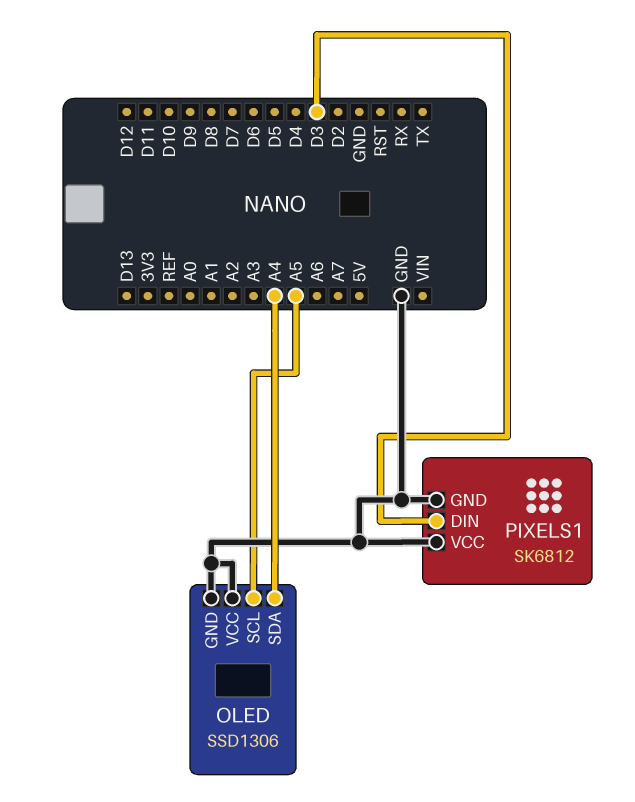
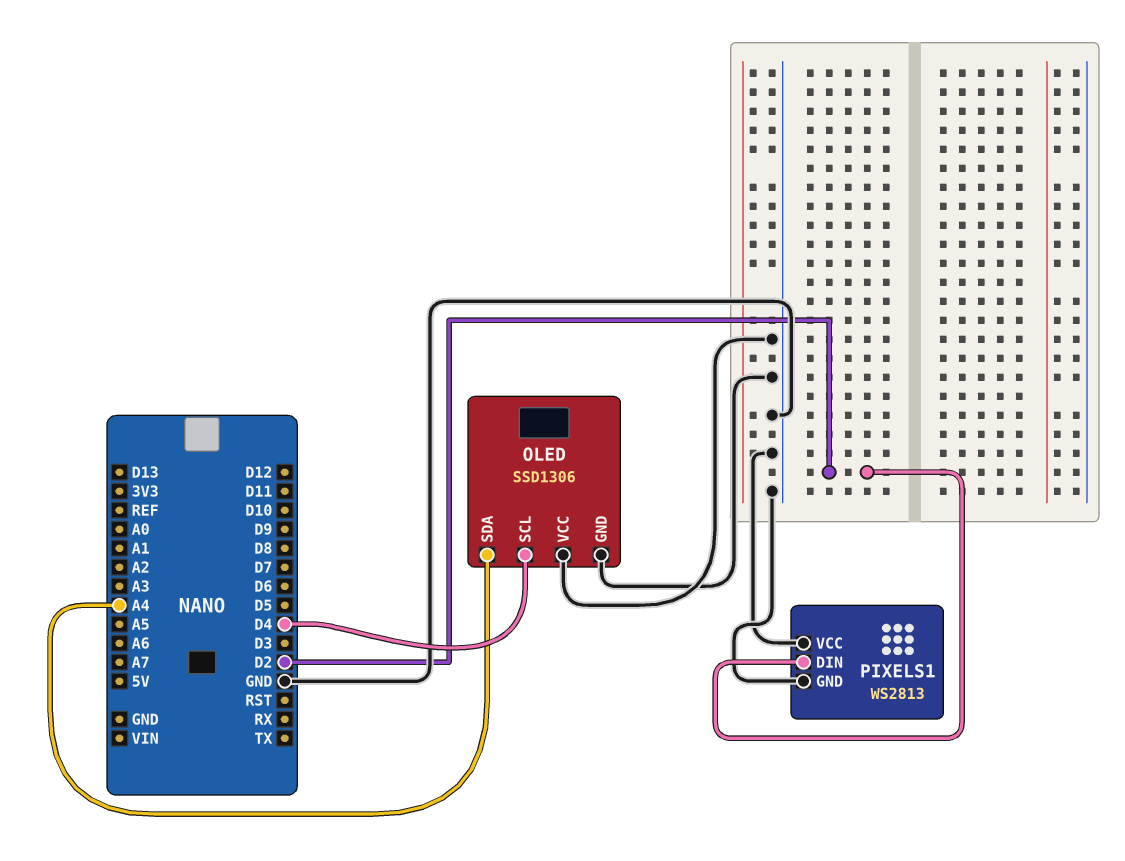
OLED pin SCL: A5 -> D4
PIXELS1: SK6812 -> WS2813
PIXELS1 pin DIN: D3 -> D2

